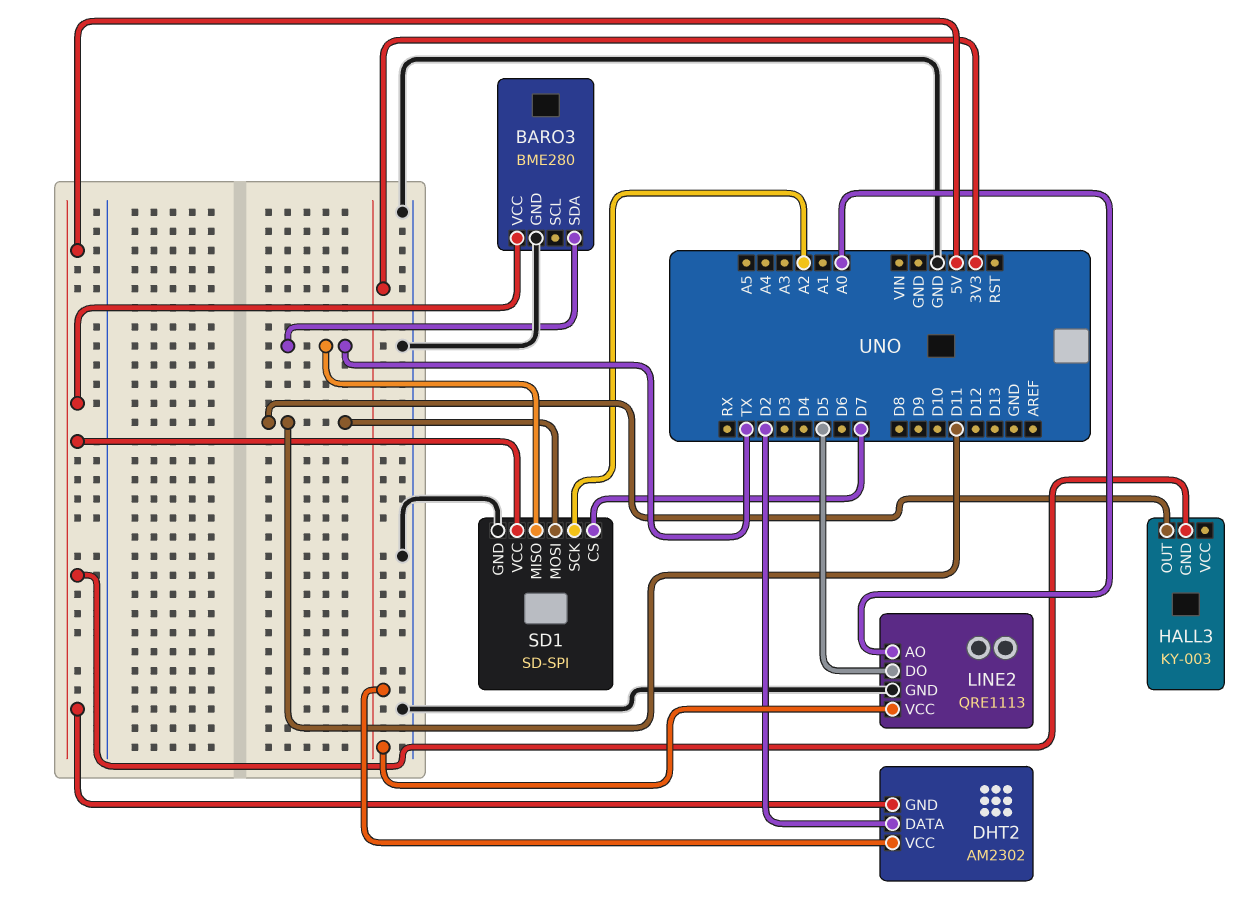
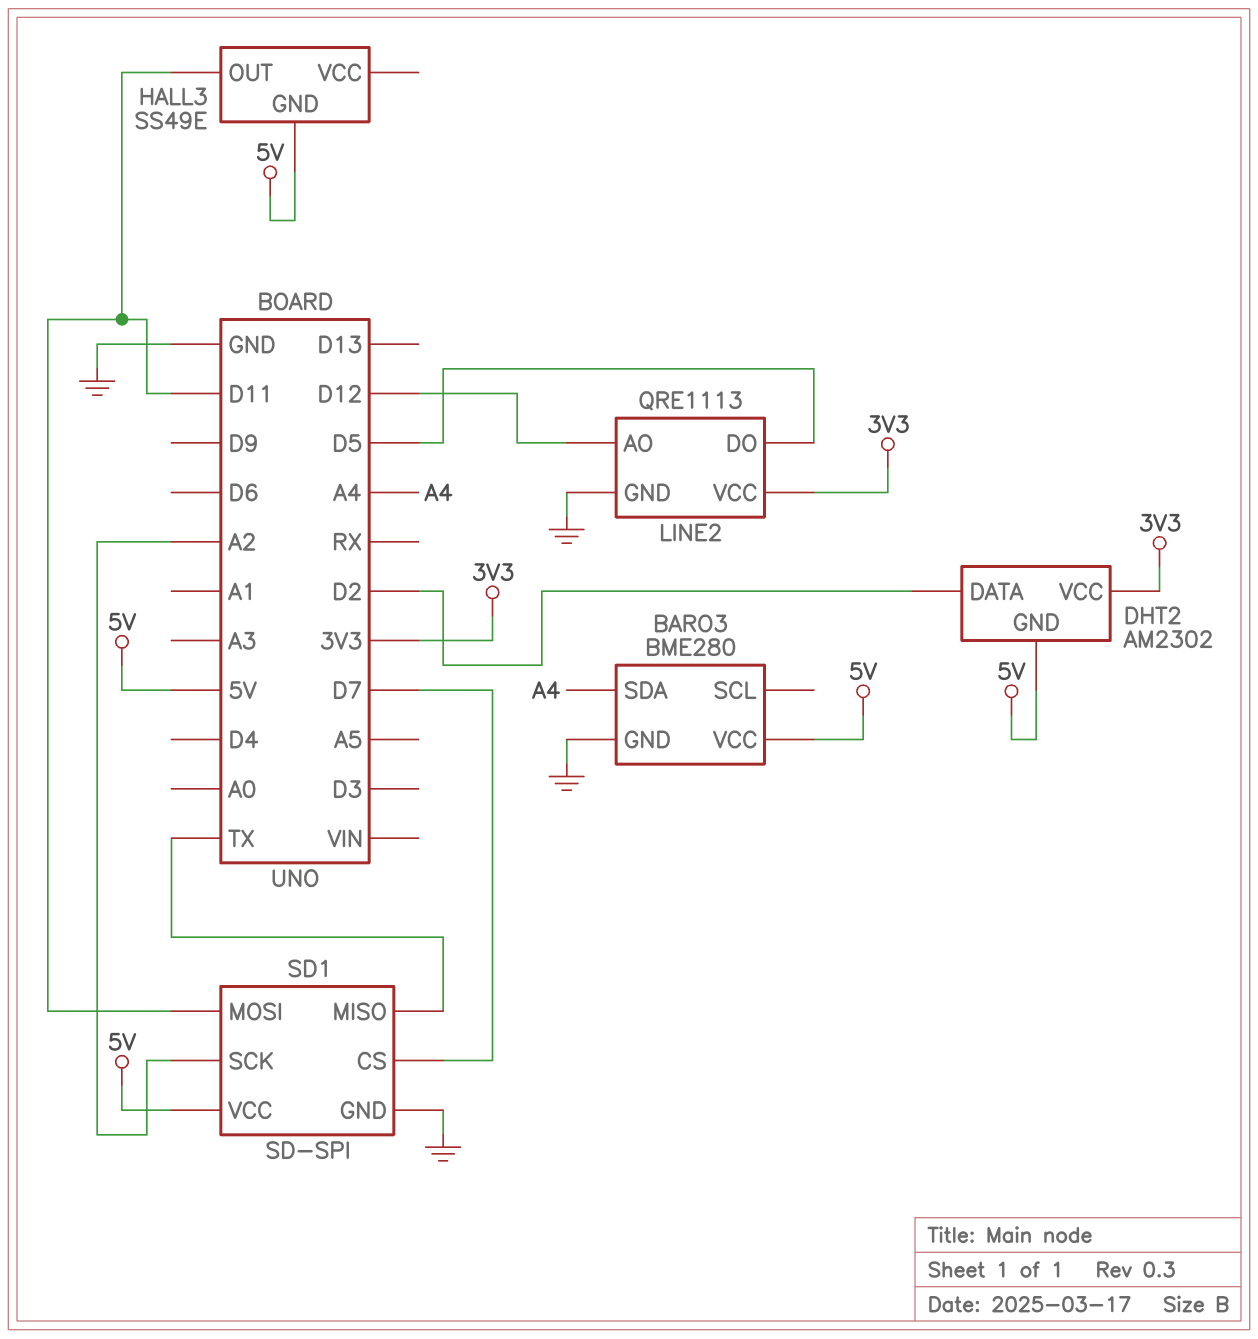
BARO3 pin SDA: TX -> A4
HALL3: KY-003 -> SS49E
LINE2 pin AO: A0 -> D12

